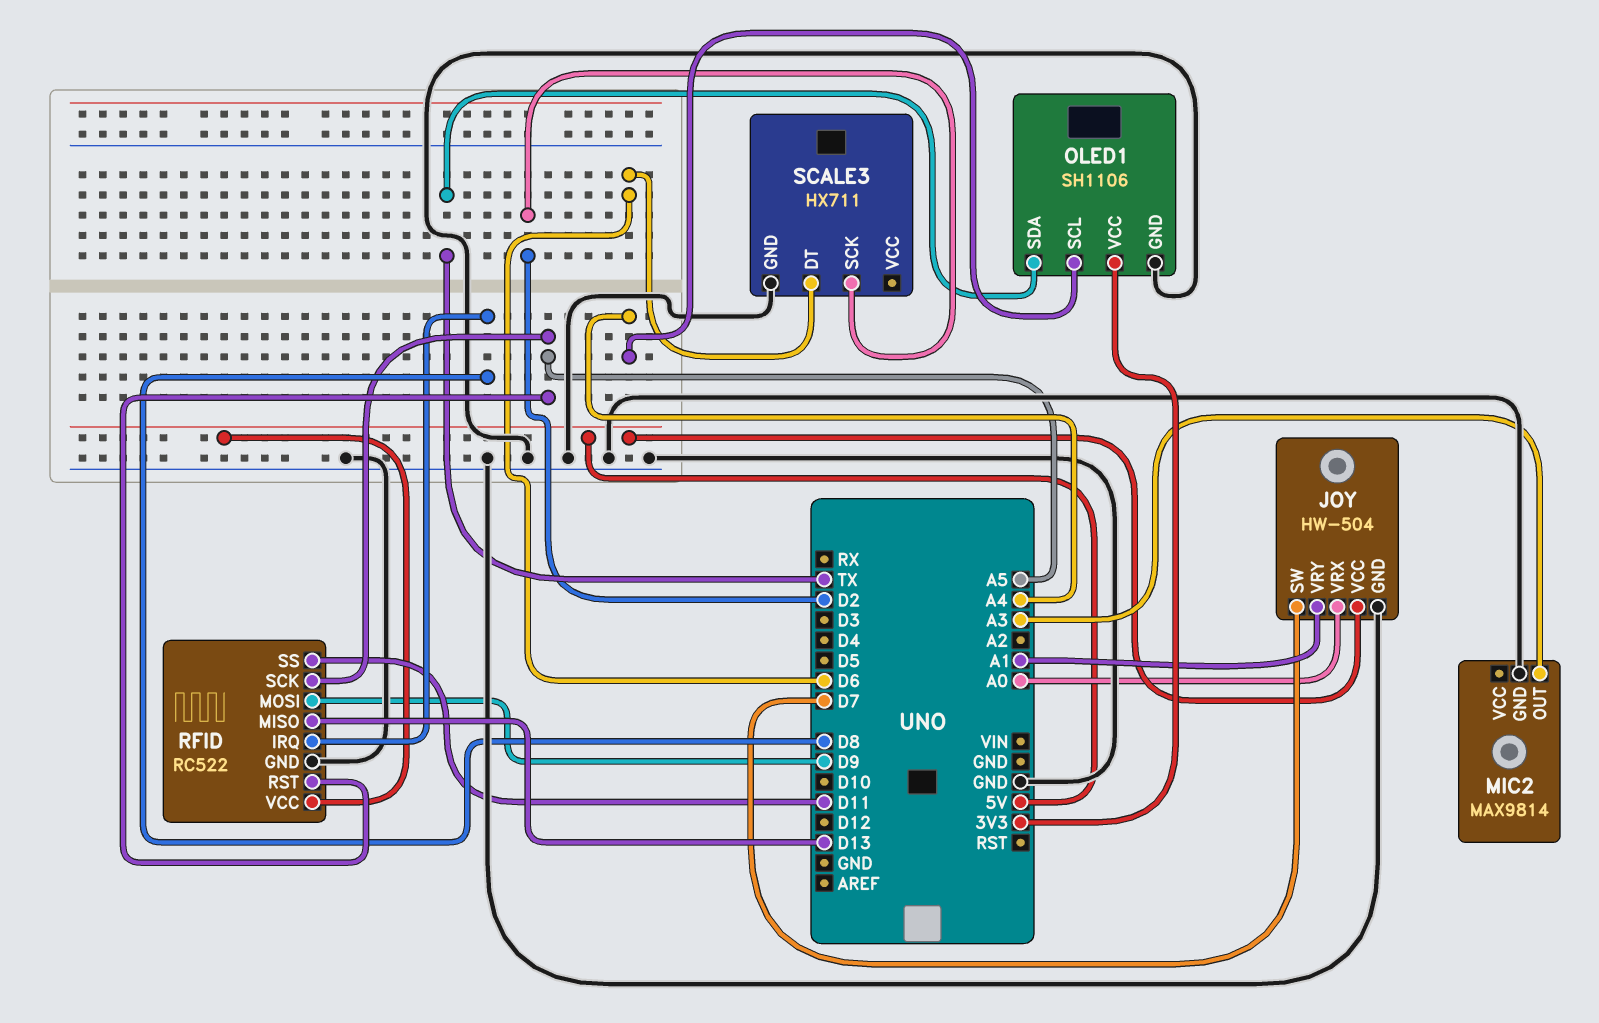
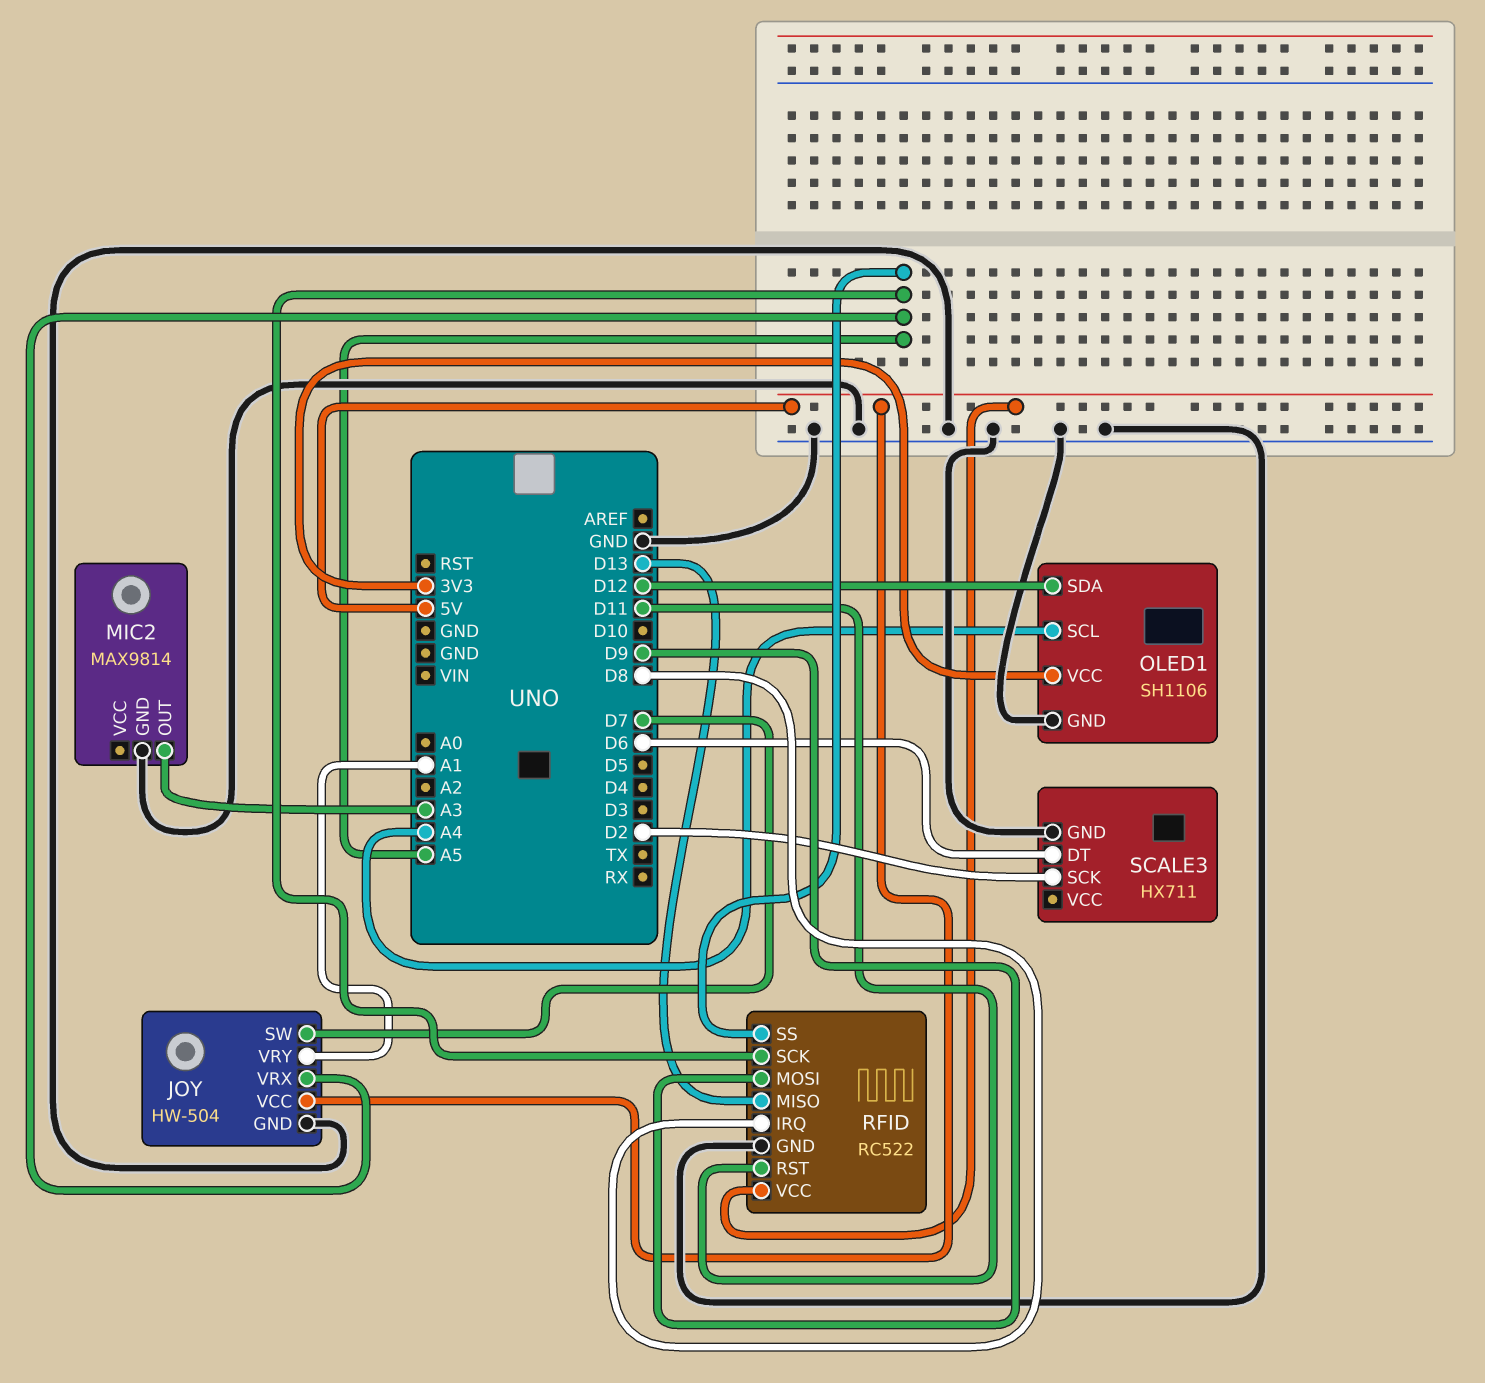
JOY pin VRX: A0 -> A5
OLED1 pin SDA: TX -> D12
RFID pin RST: A5 -> D11
RFID pin SS: D11 -> A5

